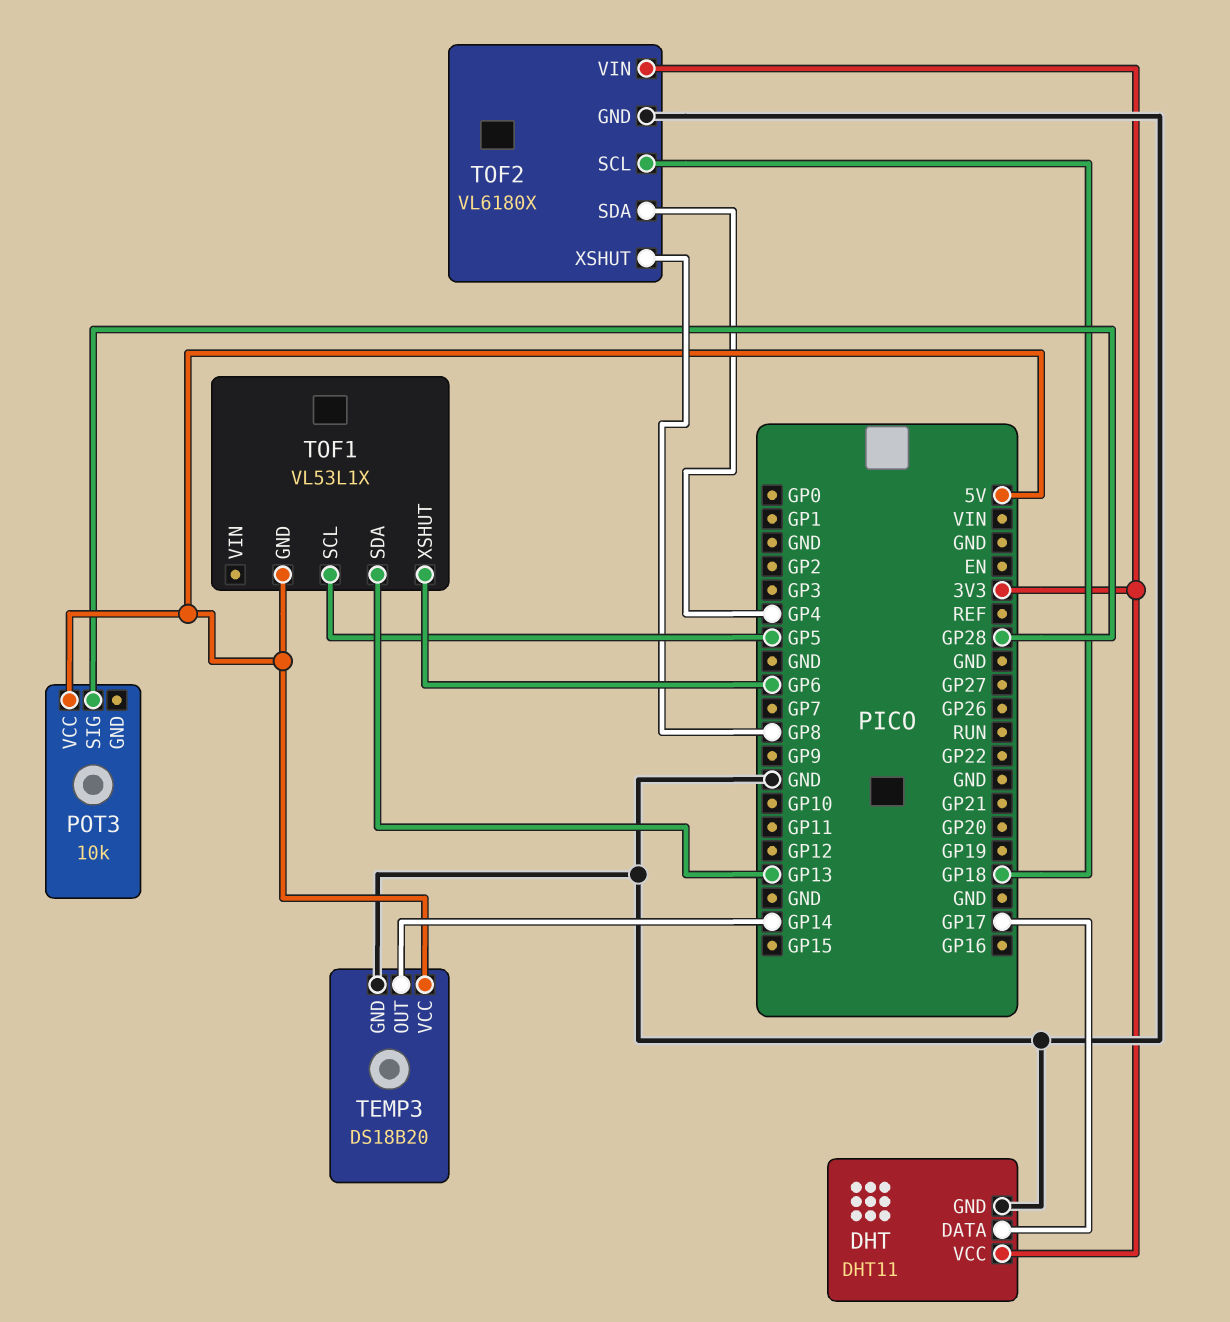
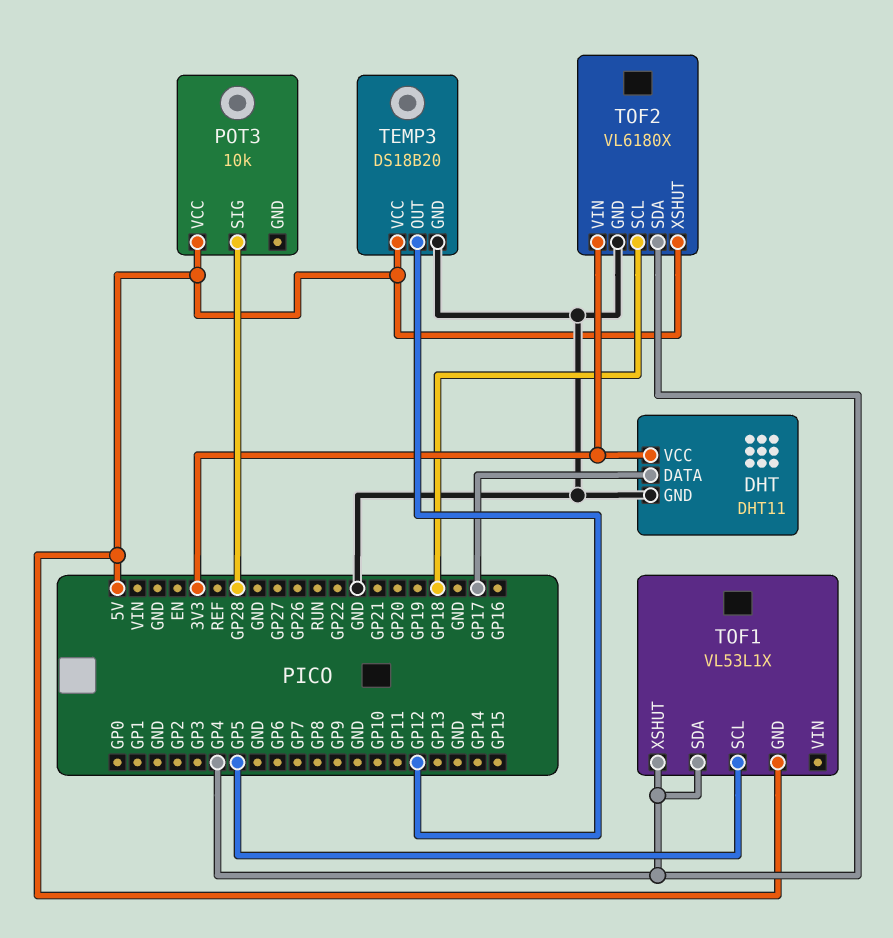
TEMP3 pin OUT: GP14 -> GP12
TOF1 pin SDA: GP13 -> GP4
TOF1 pin XSHUT: GP6 -> GP4
TOF2 pin XSHUT: GP8 -> 5V

